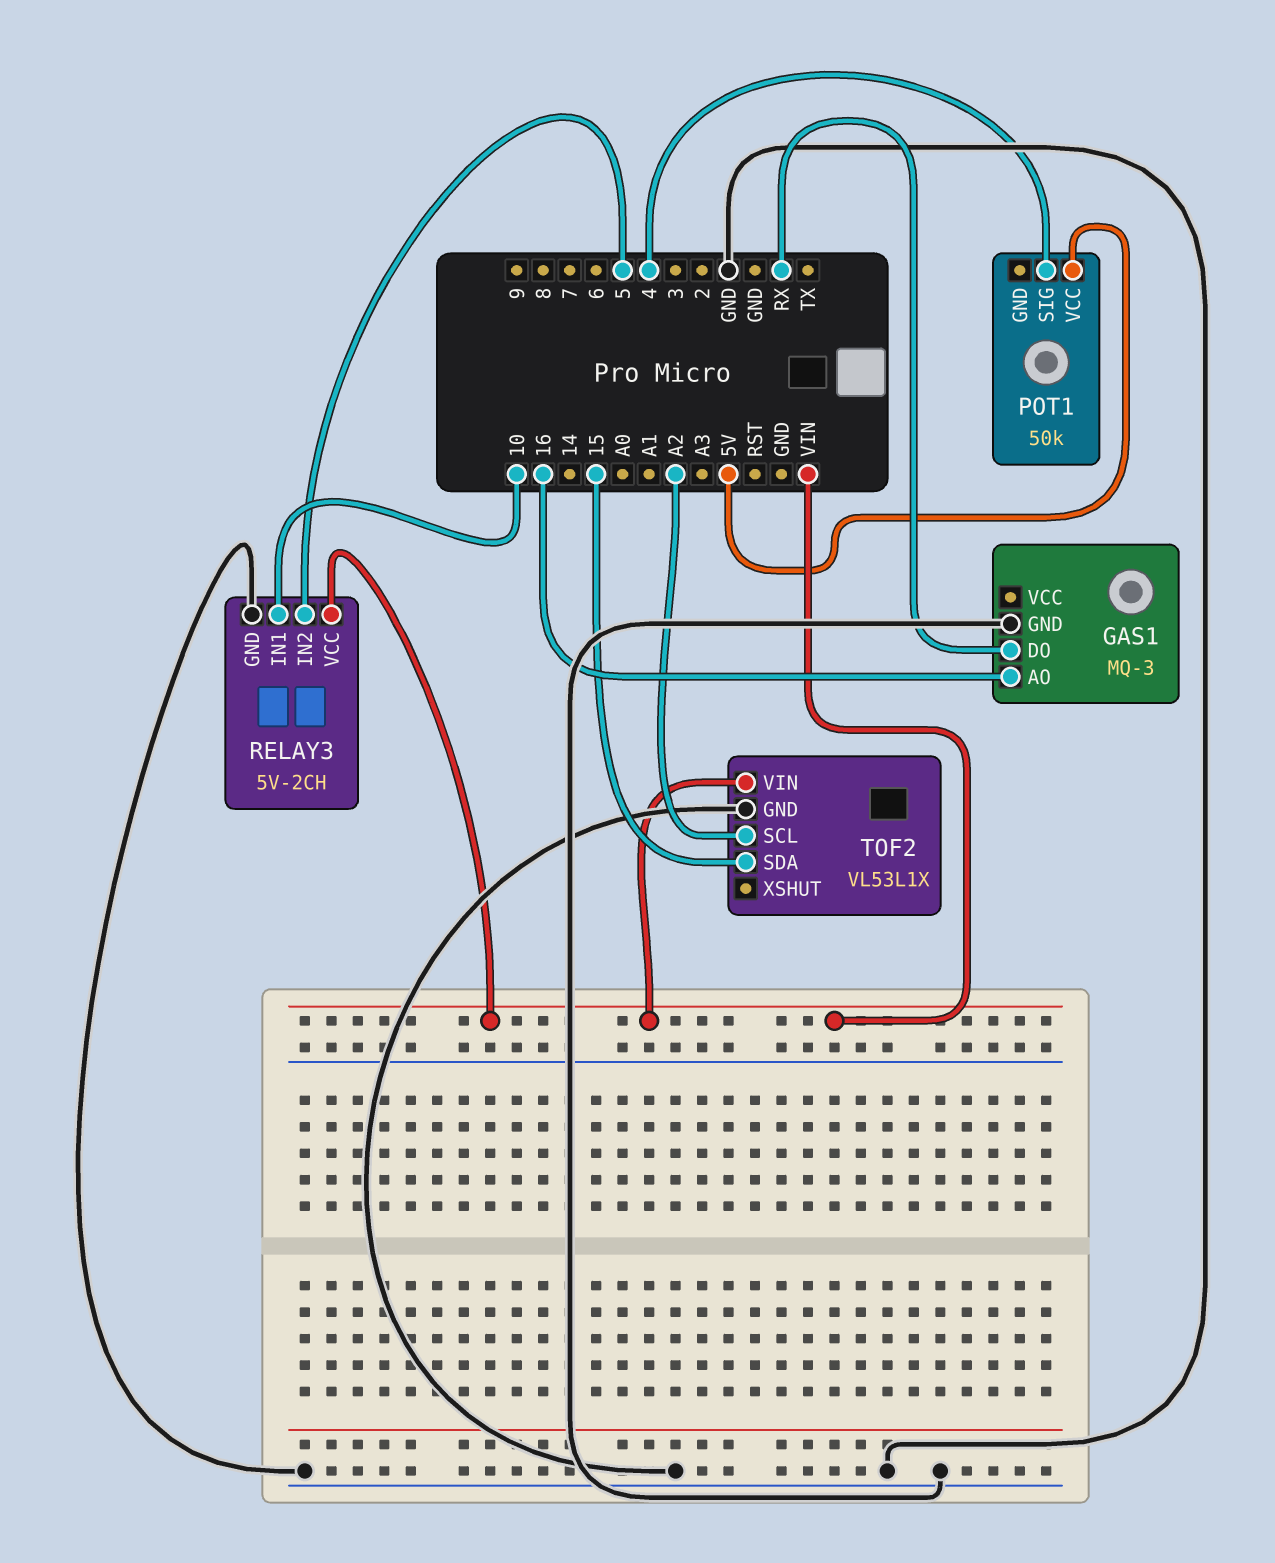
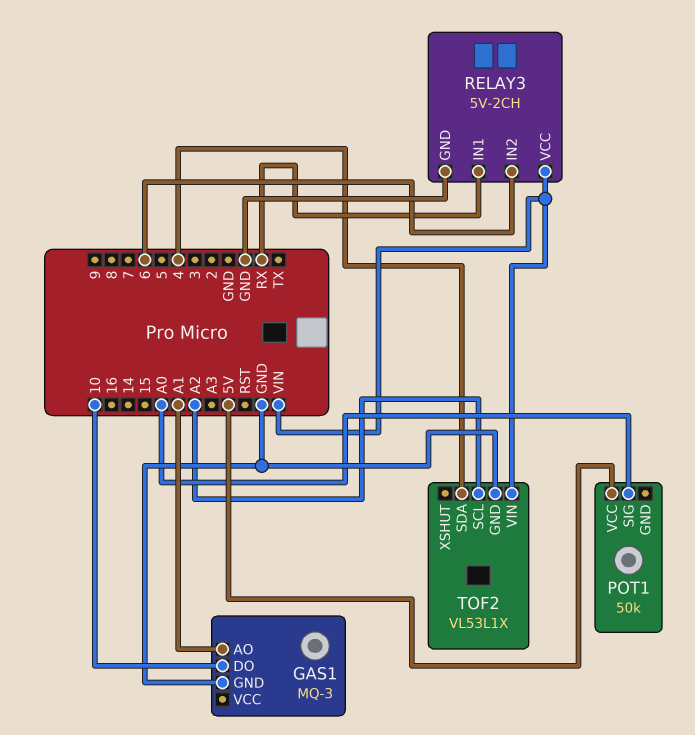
GAS1 pin AO: 16 -> A1
GAS1 pin DO: RX -> 10
POT1 pin SIG: 4 -> A0
RELAY3 pin IN1: 10 -> RX
RELAY3 pin IN2: 5 -> 6
TOF2 pin SDA: 15 -> 4

